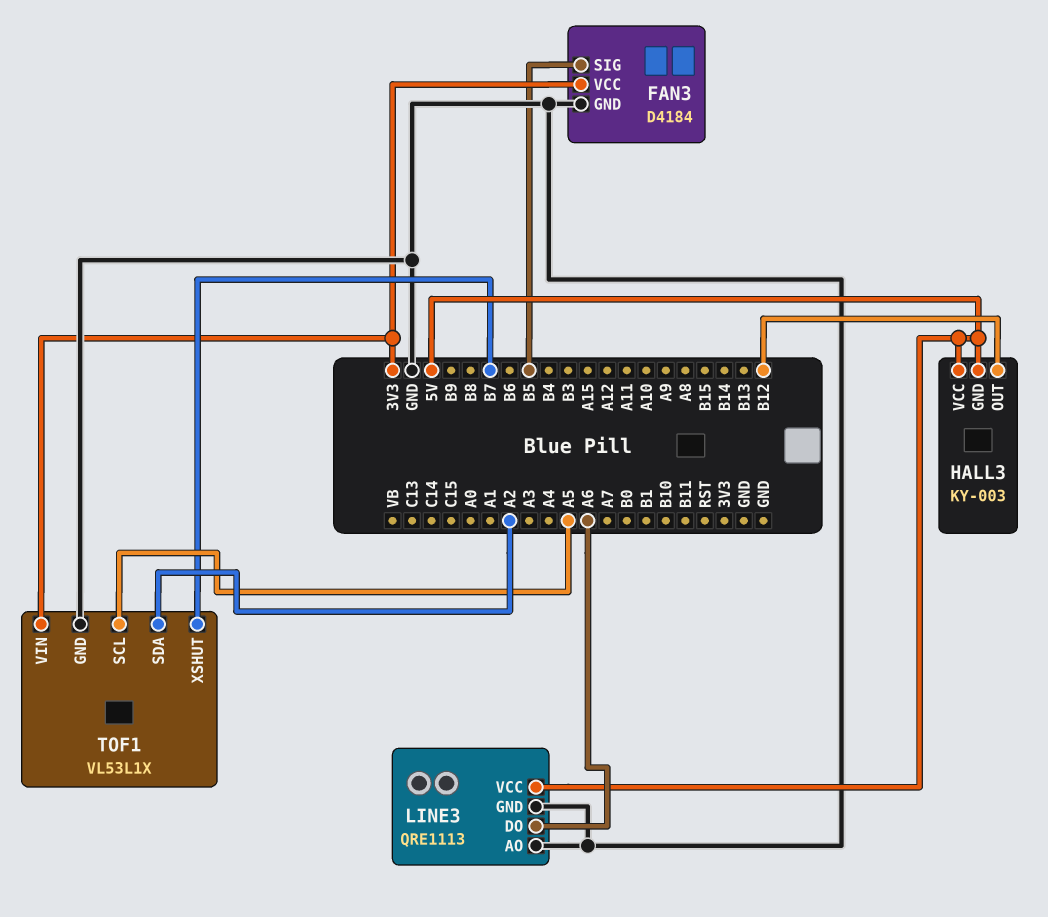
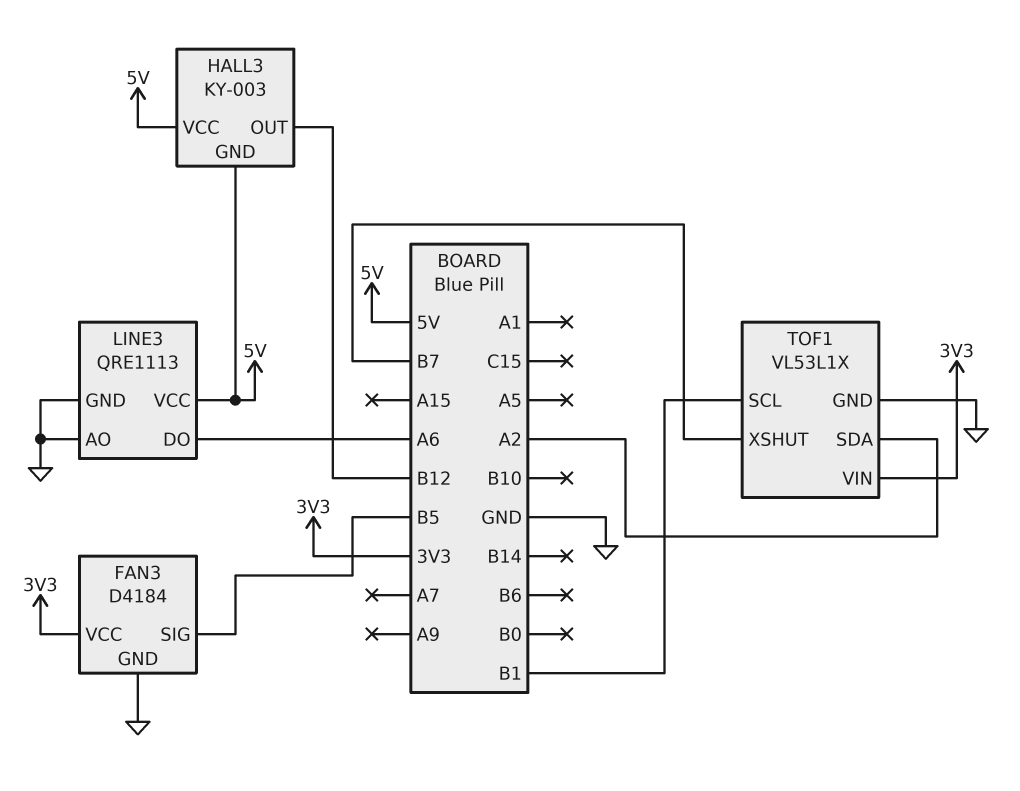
TOF1 pin SCL: A5 -> B1

